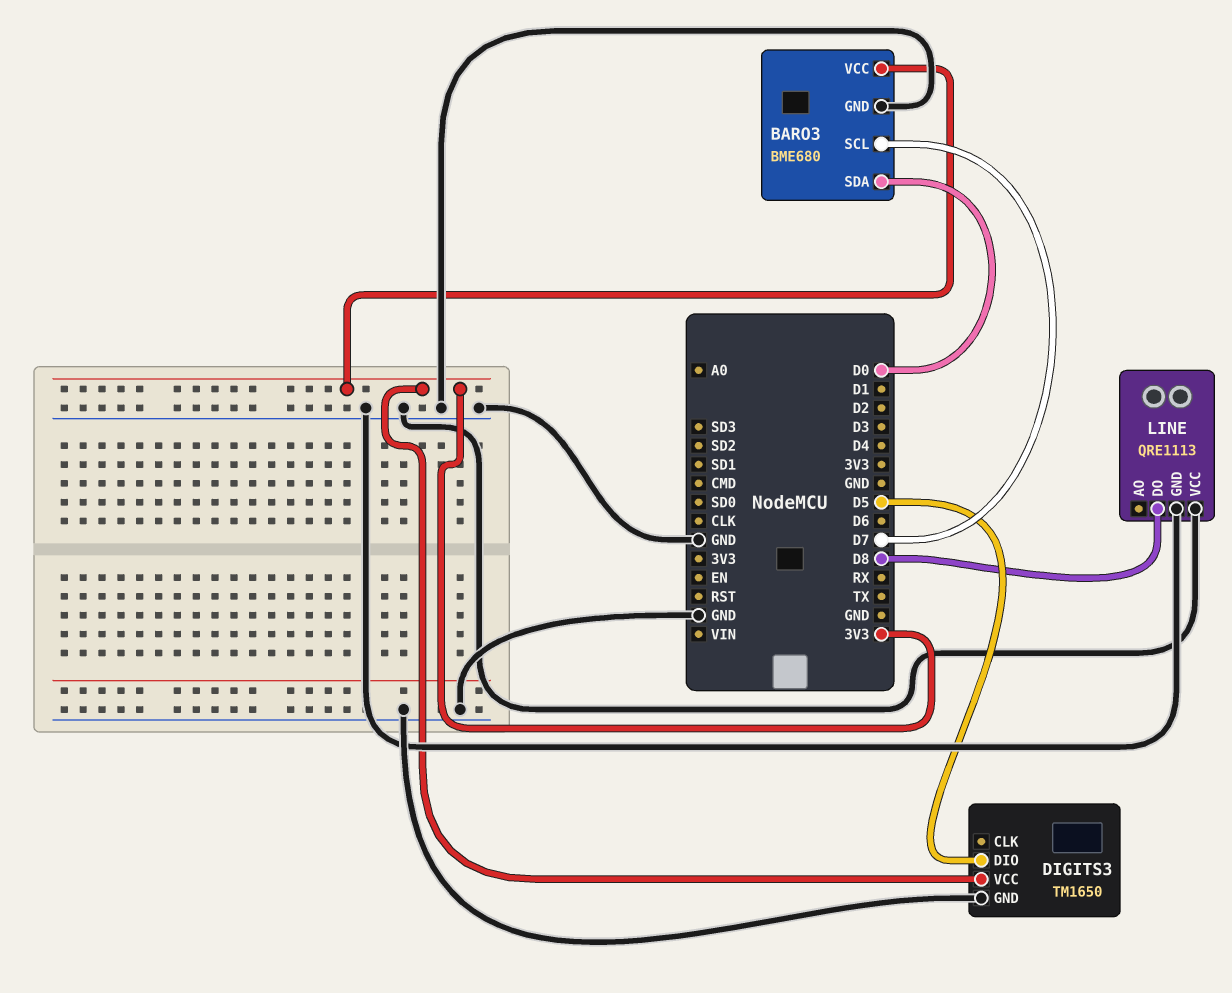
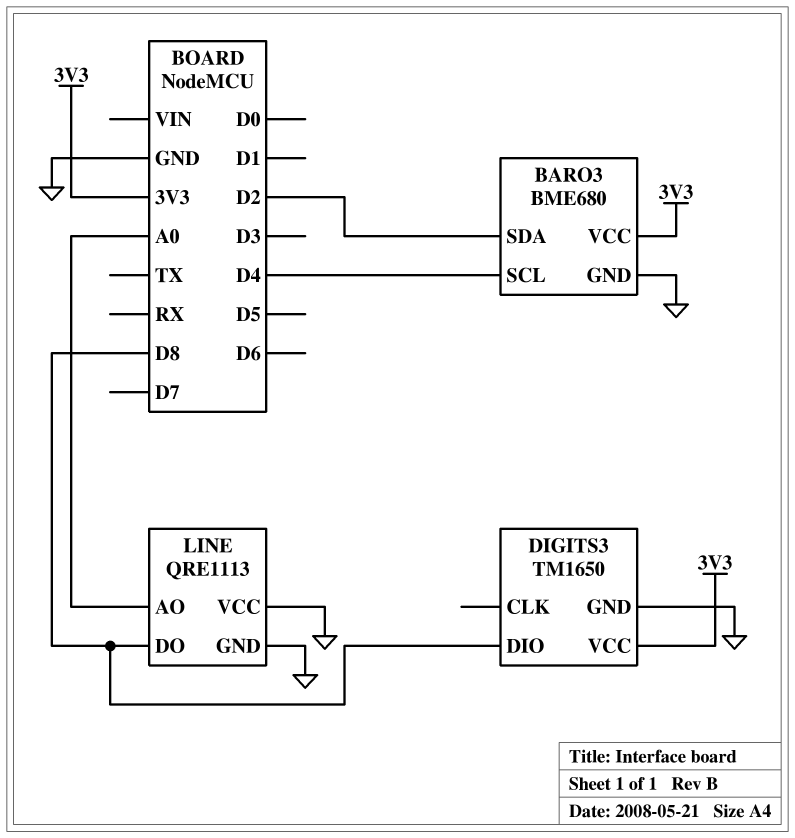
BARO3 pin SCL: D7 -> D4
BARO3 pin SDA: D0 -> D2
DIGITS3 pin DIO: D5 -> D8
LINE pin AO: none -> A0

